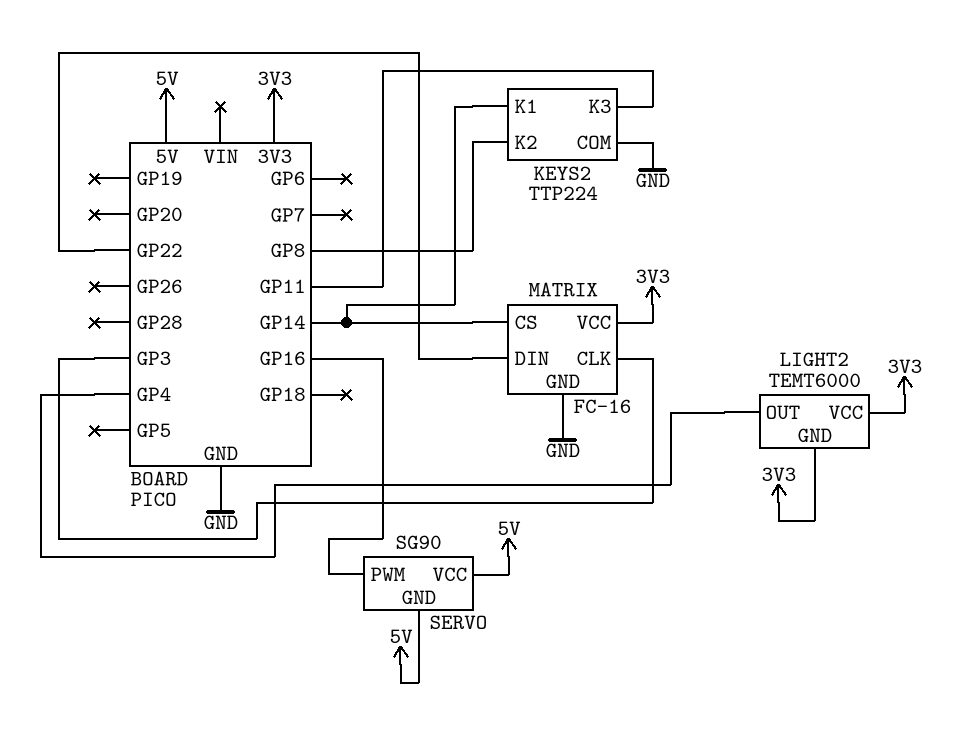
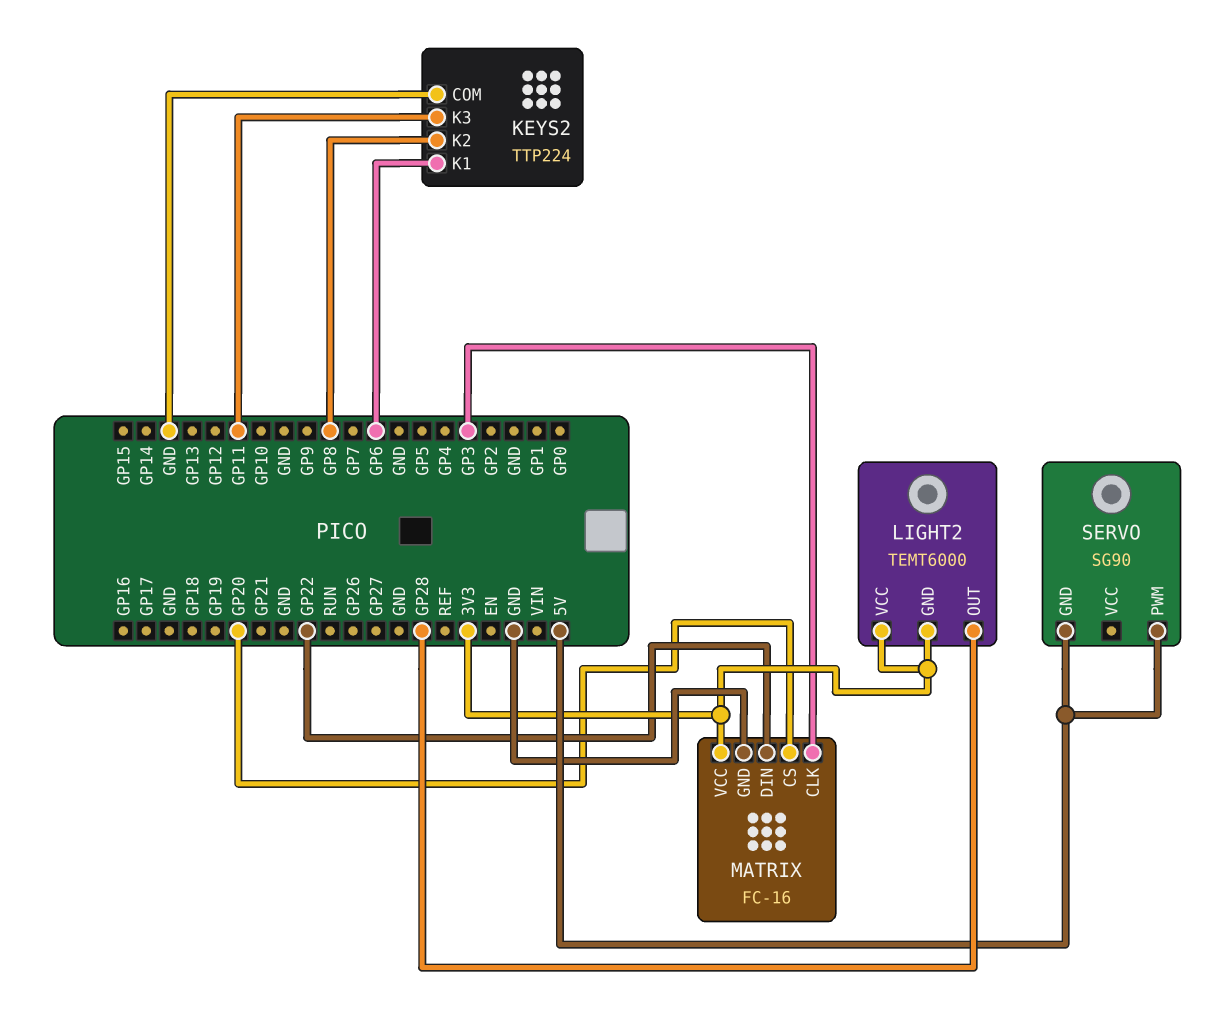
KEYS2 pin K1: GP14 -> GP6
LIGHT2 pin OUT: GP4 -> GP28
MATRIX pin CS: GP14 -> GP20
SERVO pin PWM: GP16 -> 5V
SERVO pin VCC: 5V -> none

